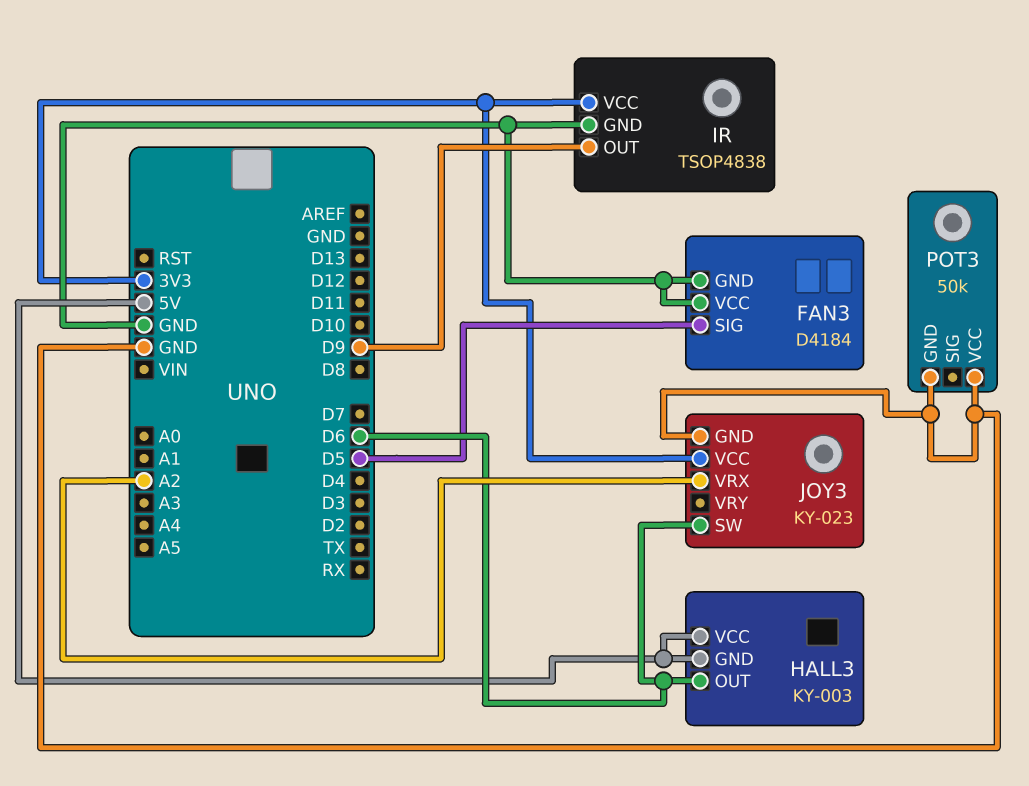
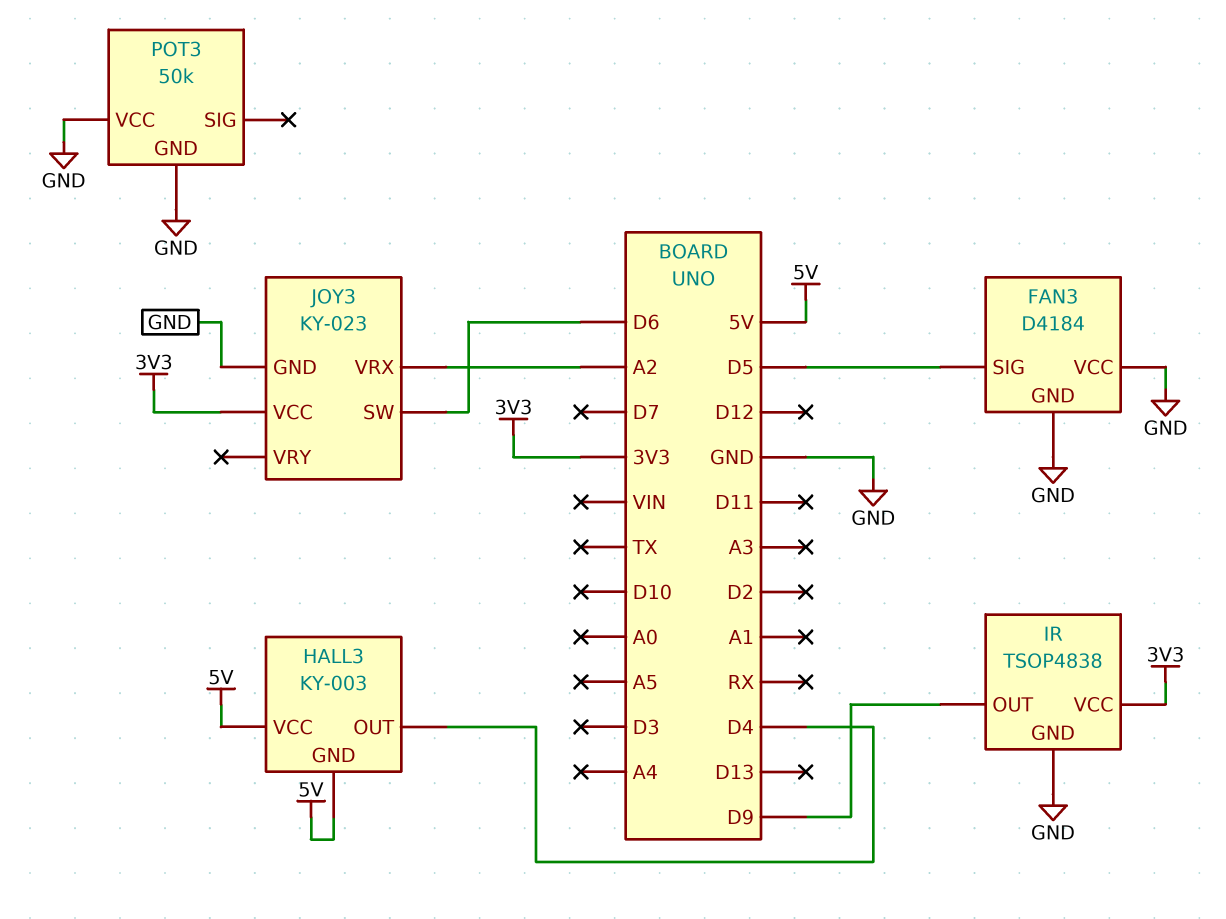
HALL3 pin OUT: D6 -> D4

